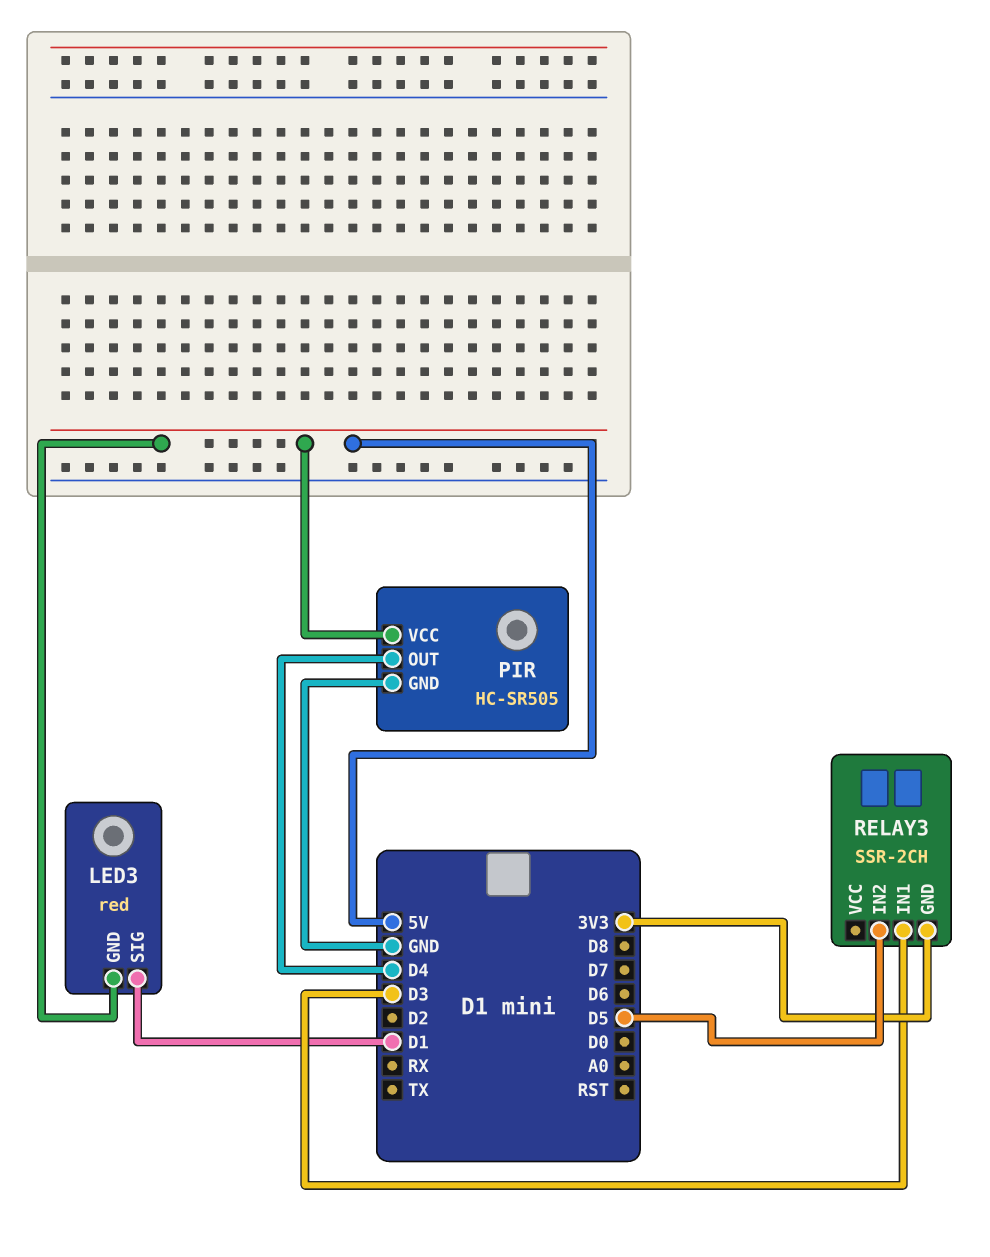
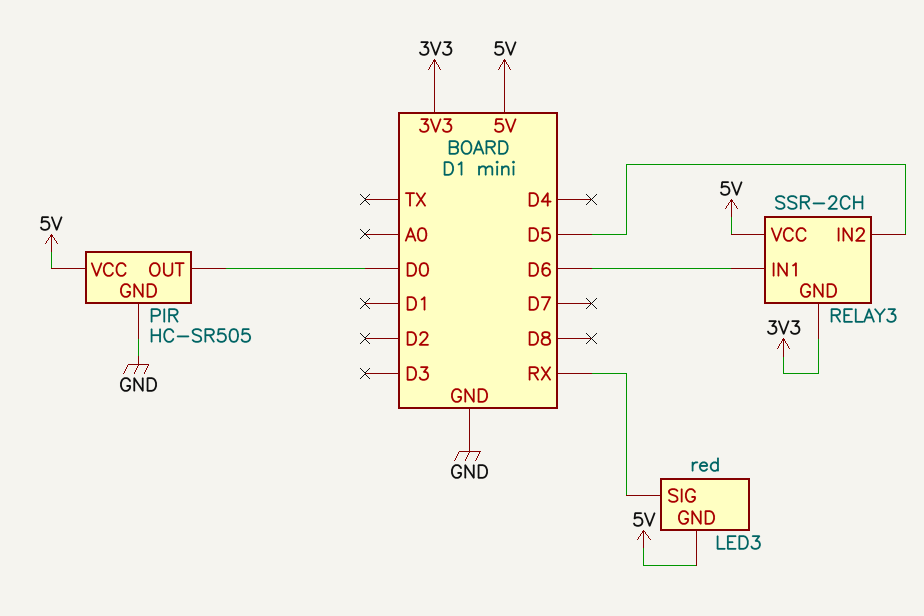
LED3 pin SIG: D1 -> RX
PIR pin OUT: D4 -> D0
RELAY3 pin IN1: D3 -> D6
RELAY3 pin VCC: none -> 5V

